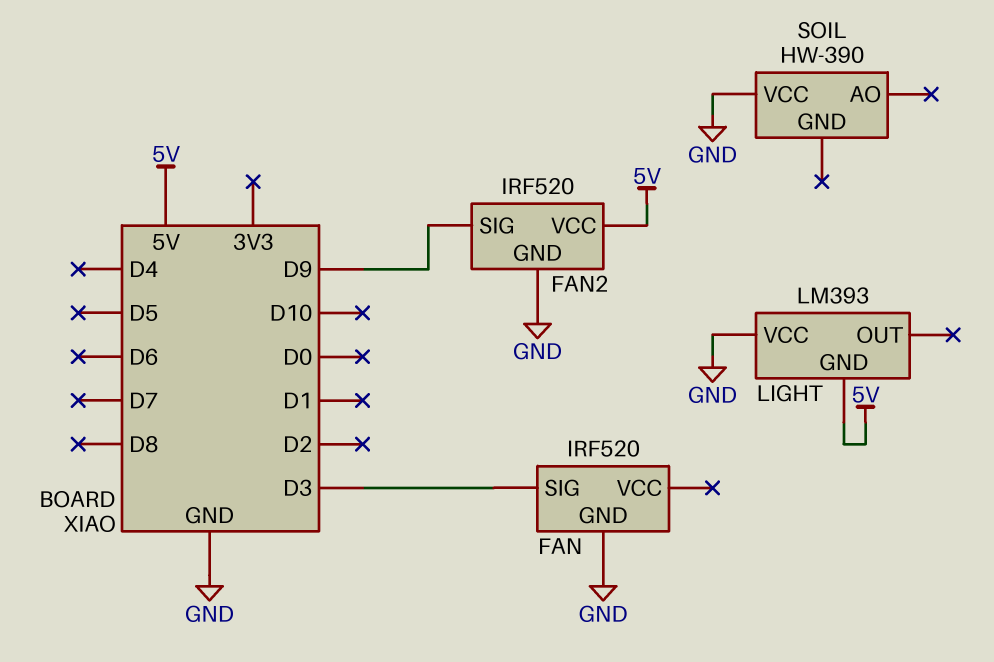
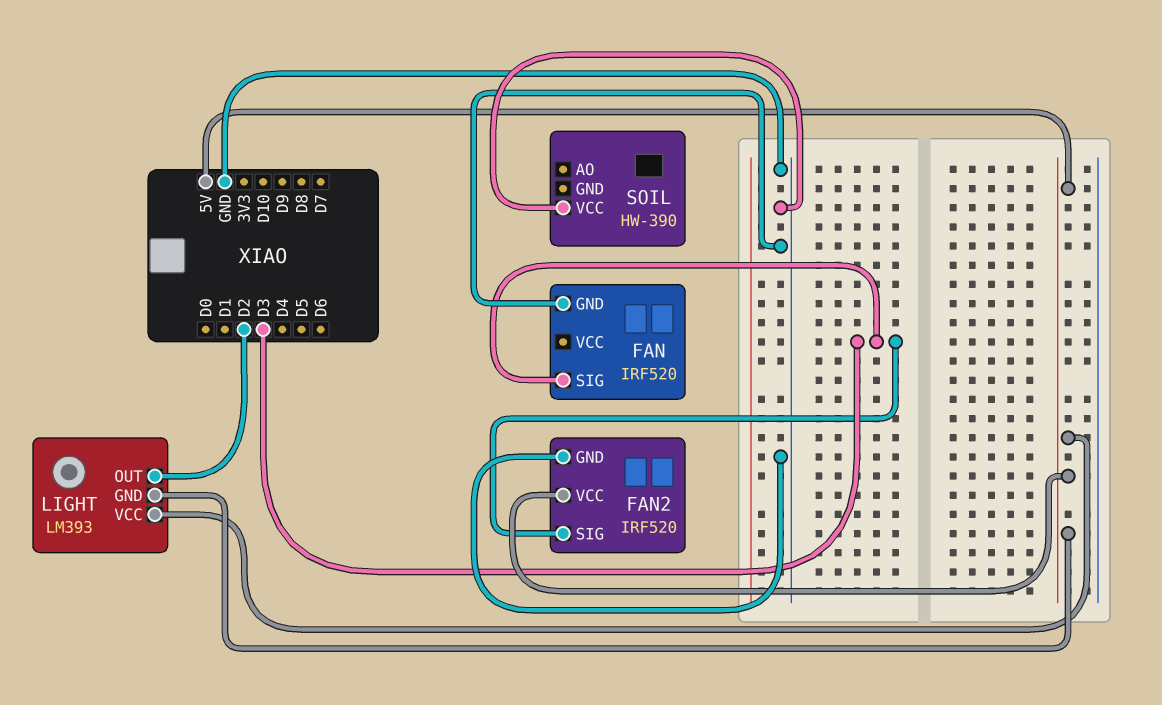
FAN2 pin SIG: D9 -> D3
LIGHT pin OUT: none -> D2
LIGHT pin VCC: GND -> 5V

